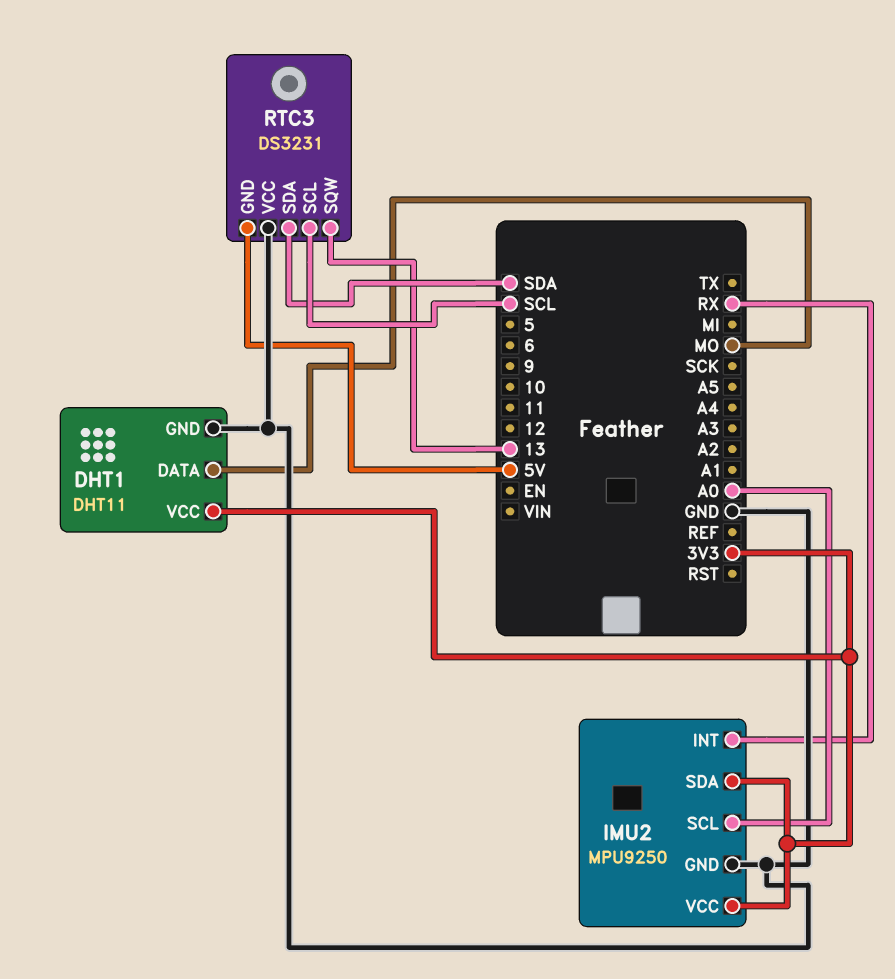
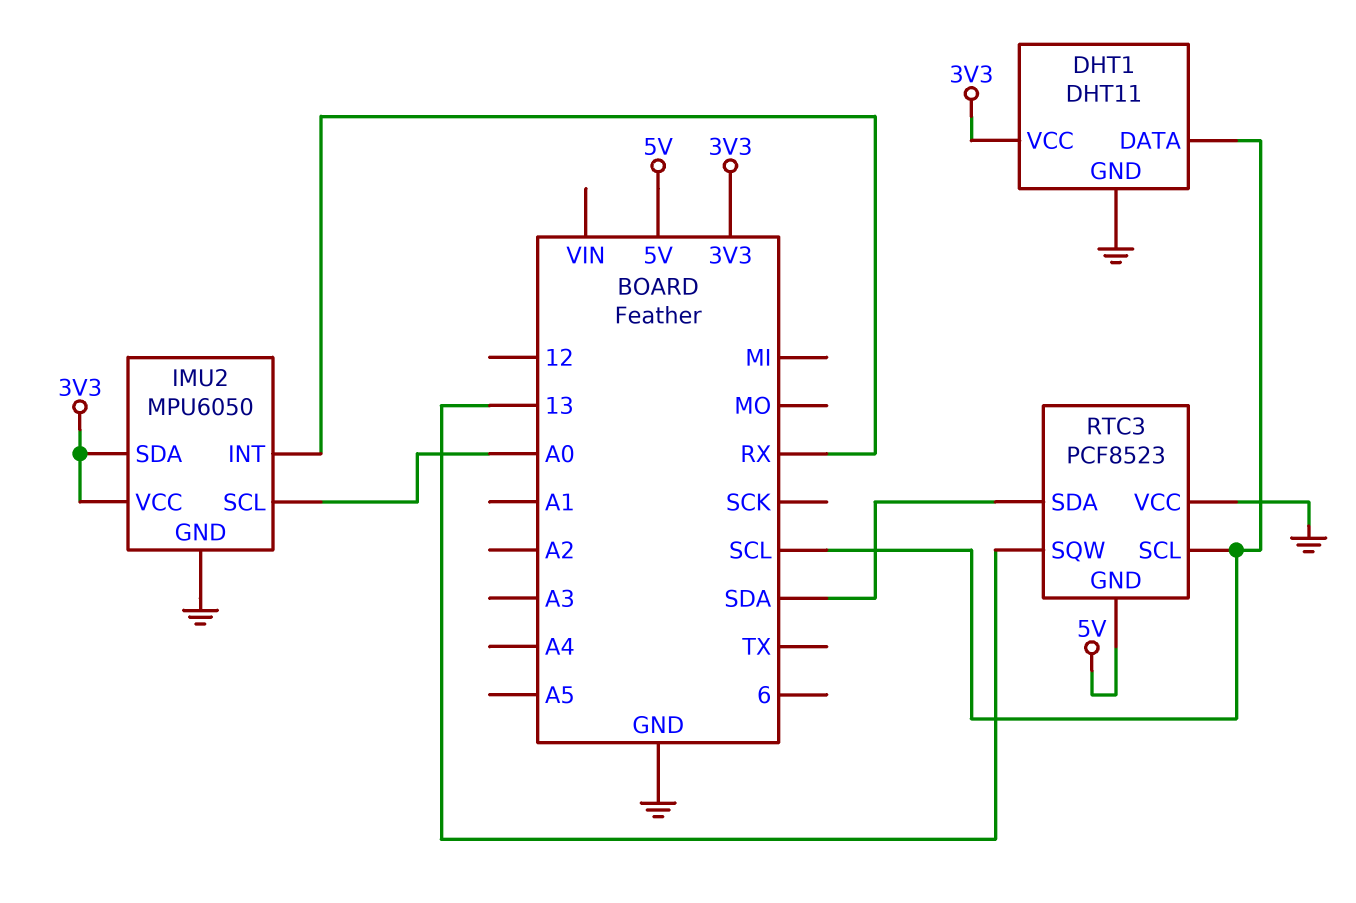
DHT1 pin DATA: MO -> SCL
IMU2: MPU9250 -> MPU6050
RTC3: DS3231 -> PCF8523

